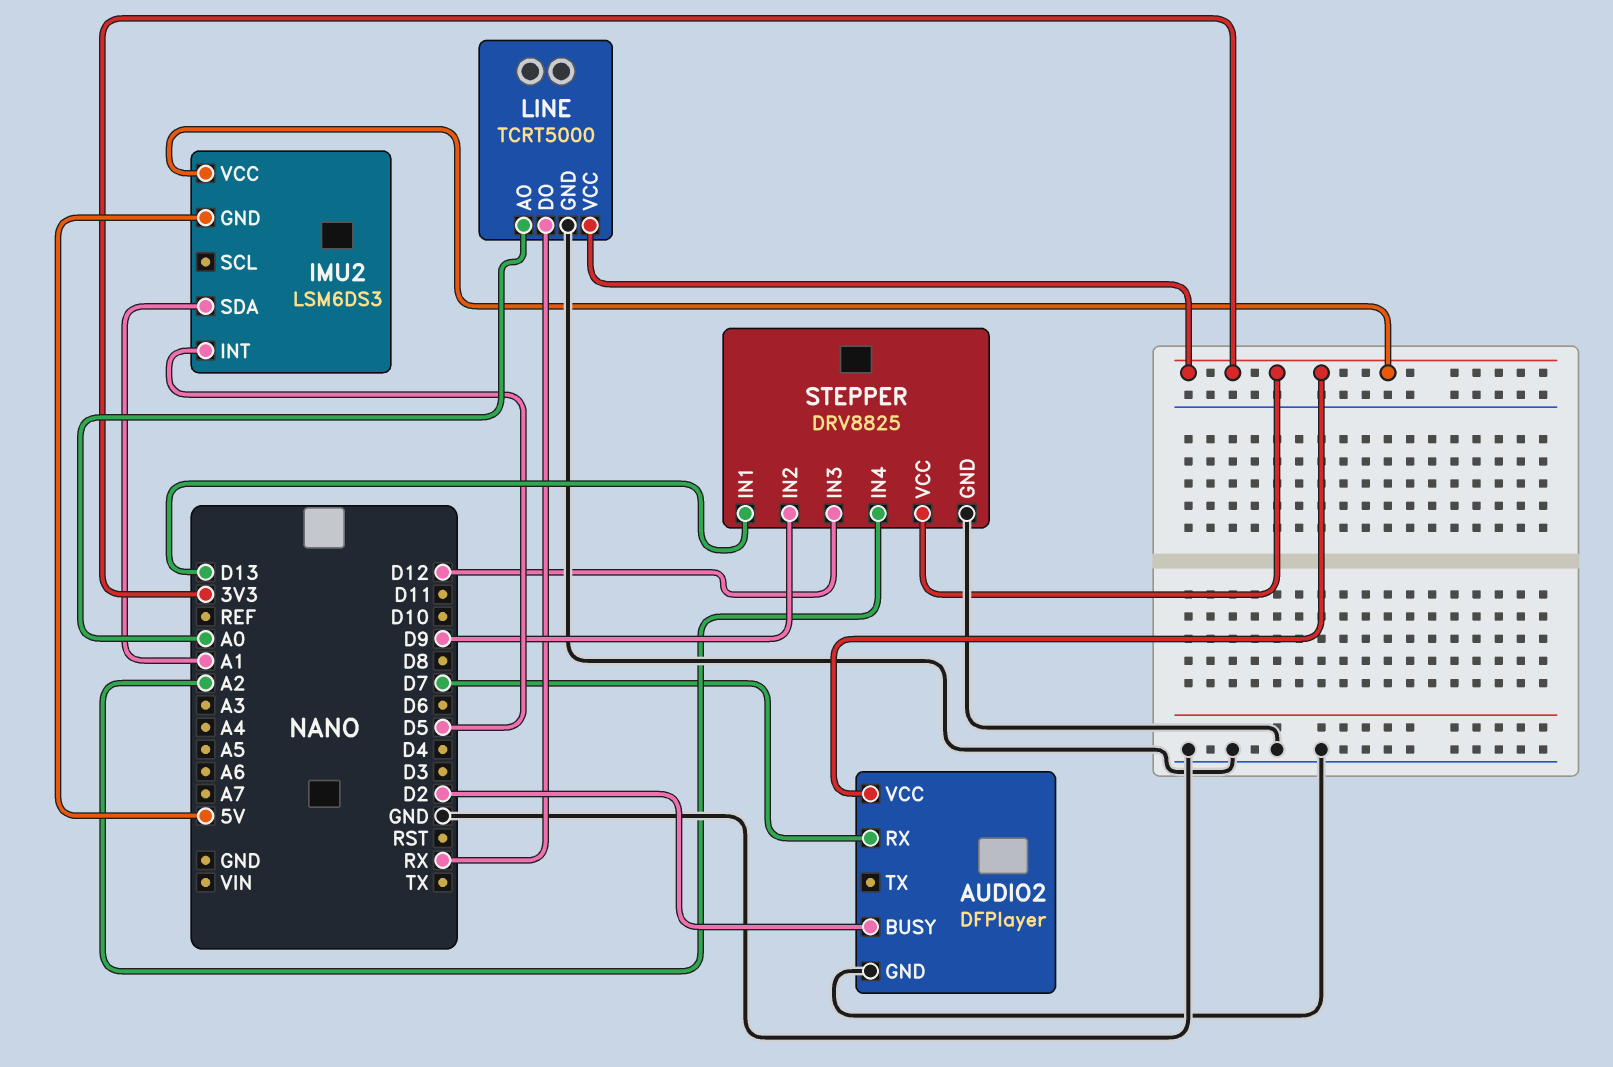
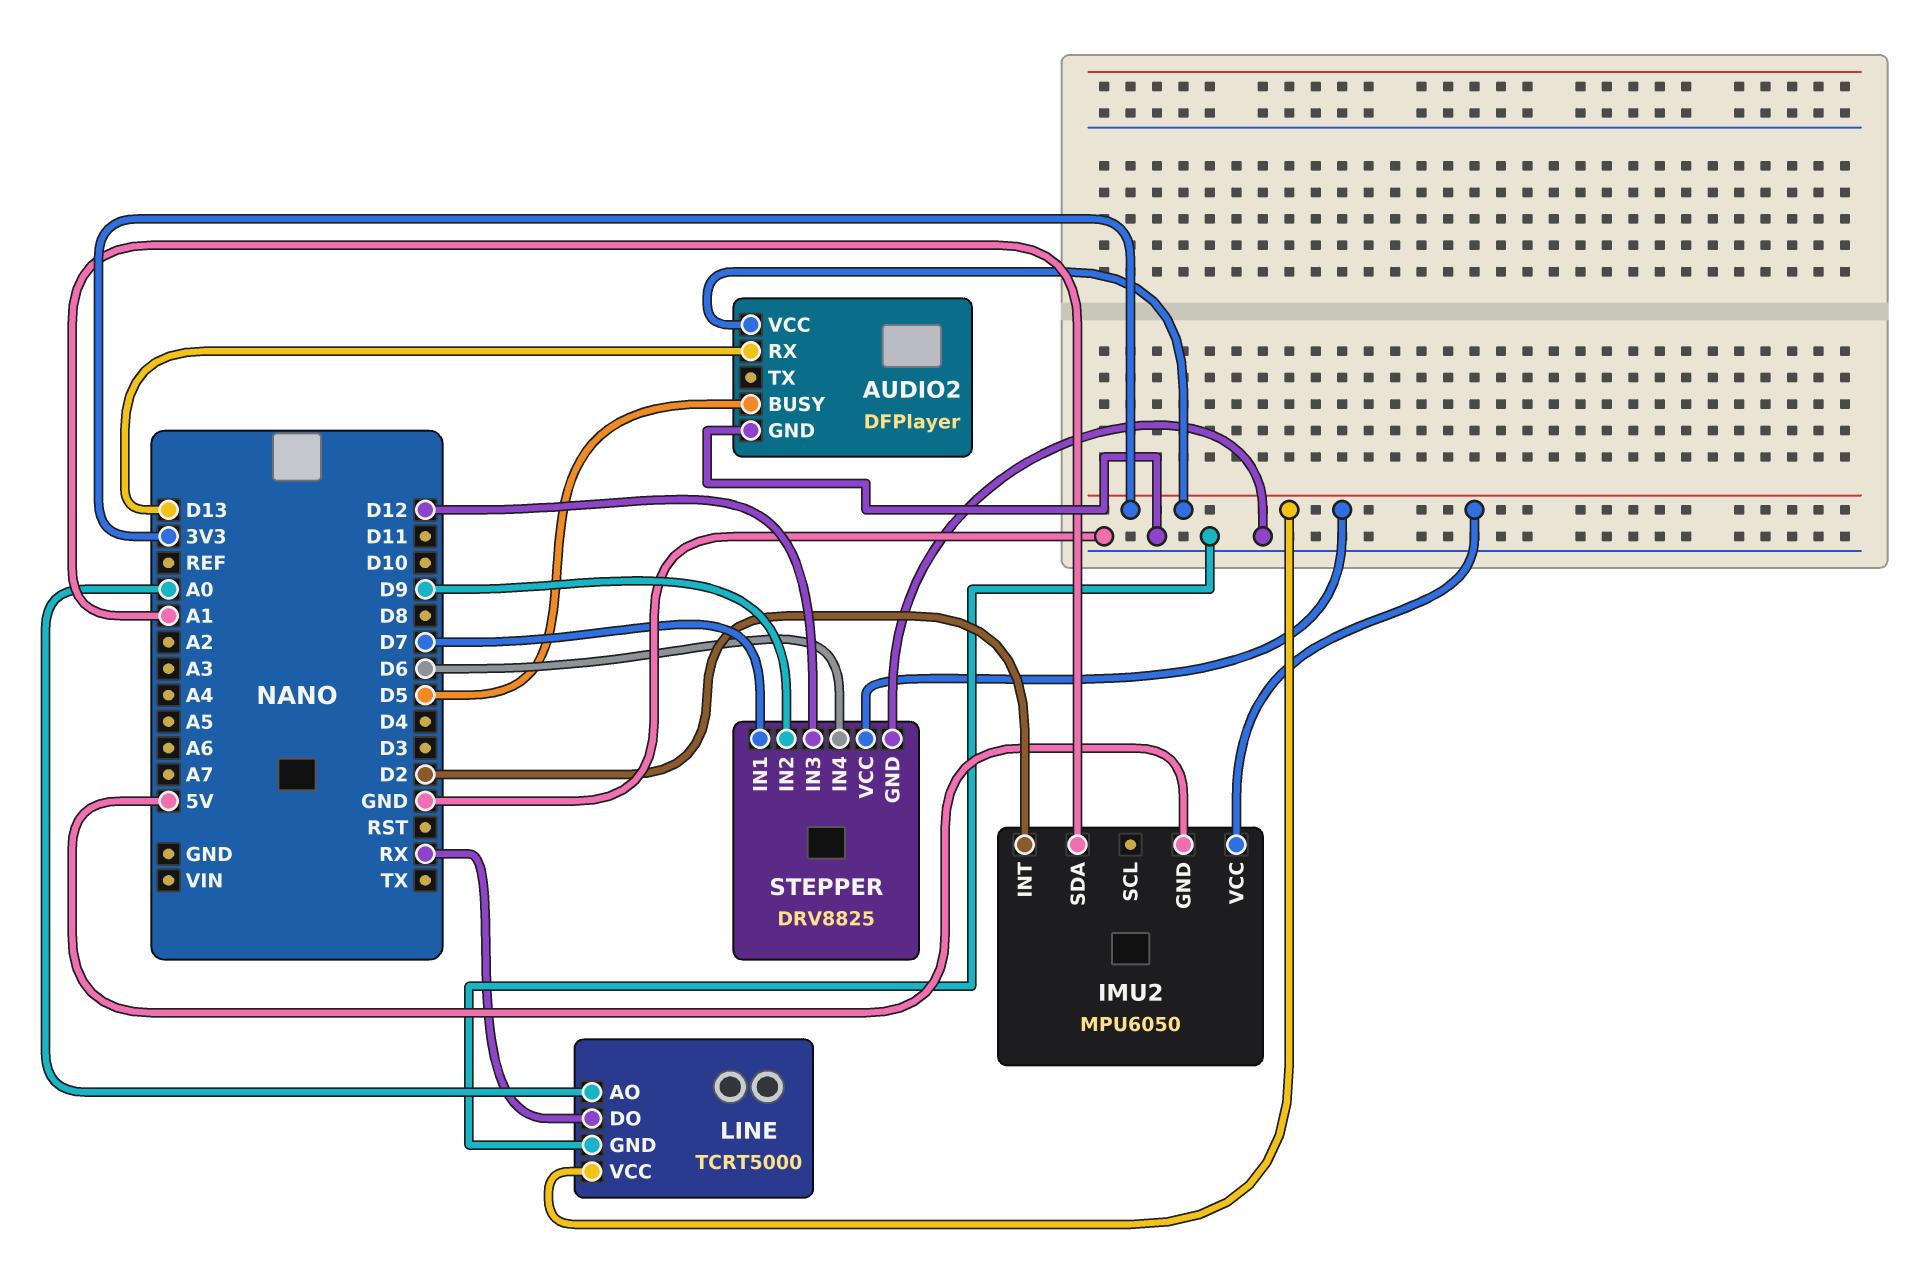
AUDIO2 pin BUSY: D2 -> D5
AUDIO2 pin RX: D7 -> D13
IMU2: LSM6DS3 -> MPU6050
IMU2 pin INT: D5 -> D2
STEPPER pin IN1: D13 -> D7
STEPPER pin IN4: A2 -> D6

